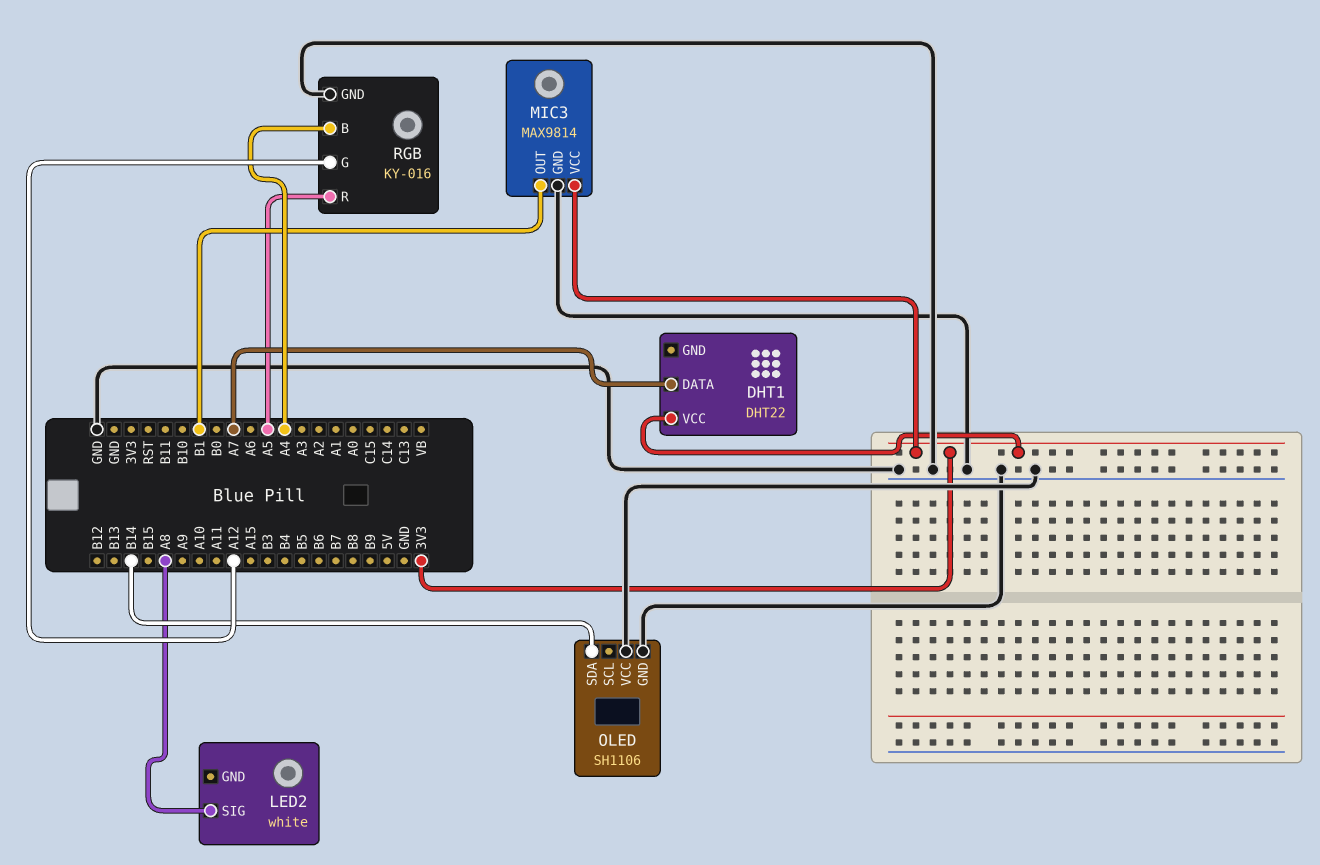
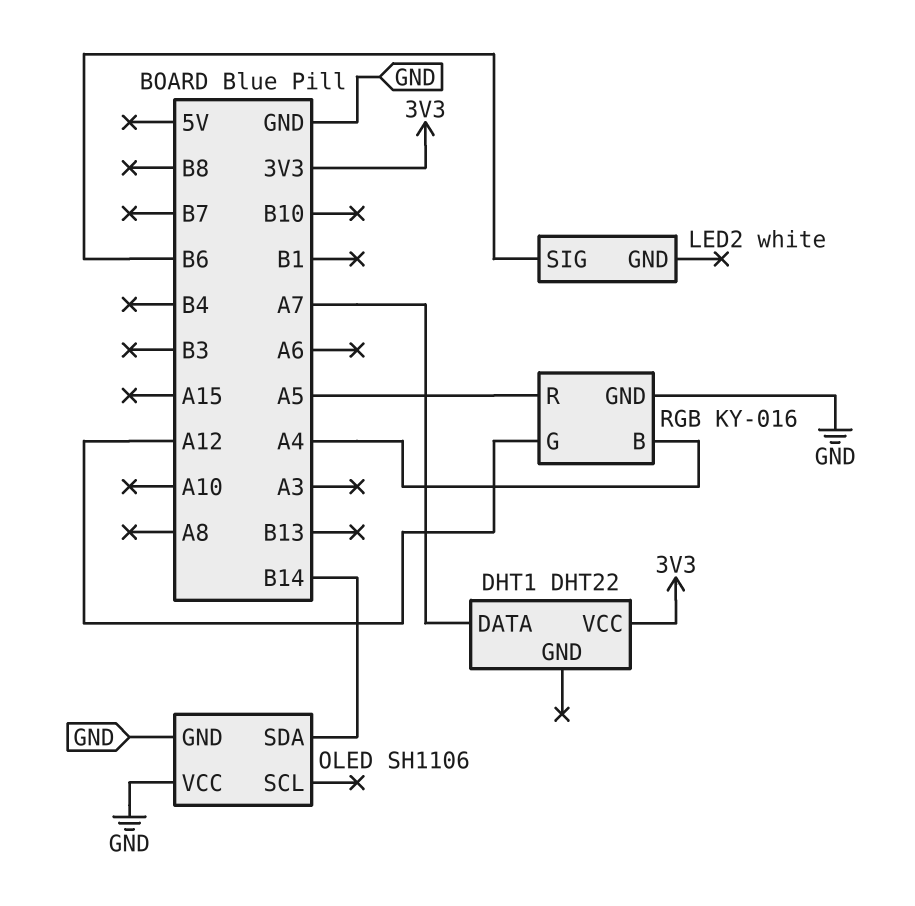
LED2 pin SIG: A8 -> B6
MIC3: MAX9814 -> none
MIC3 pin GND: GND -> none
MIC3 pin OUT: B1 -> none
MIC3 pin VCC: 3V3 -> none

